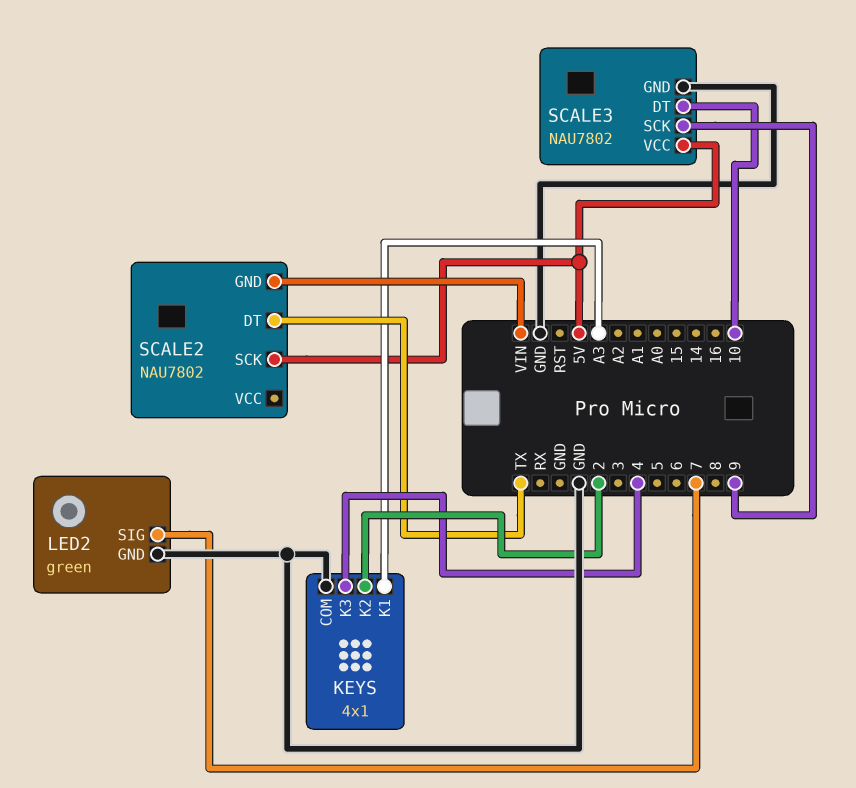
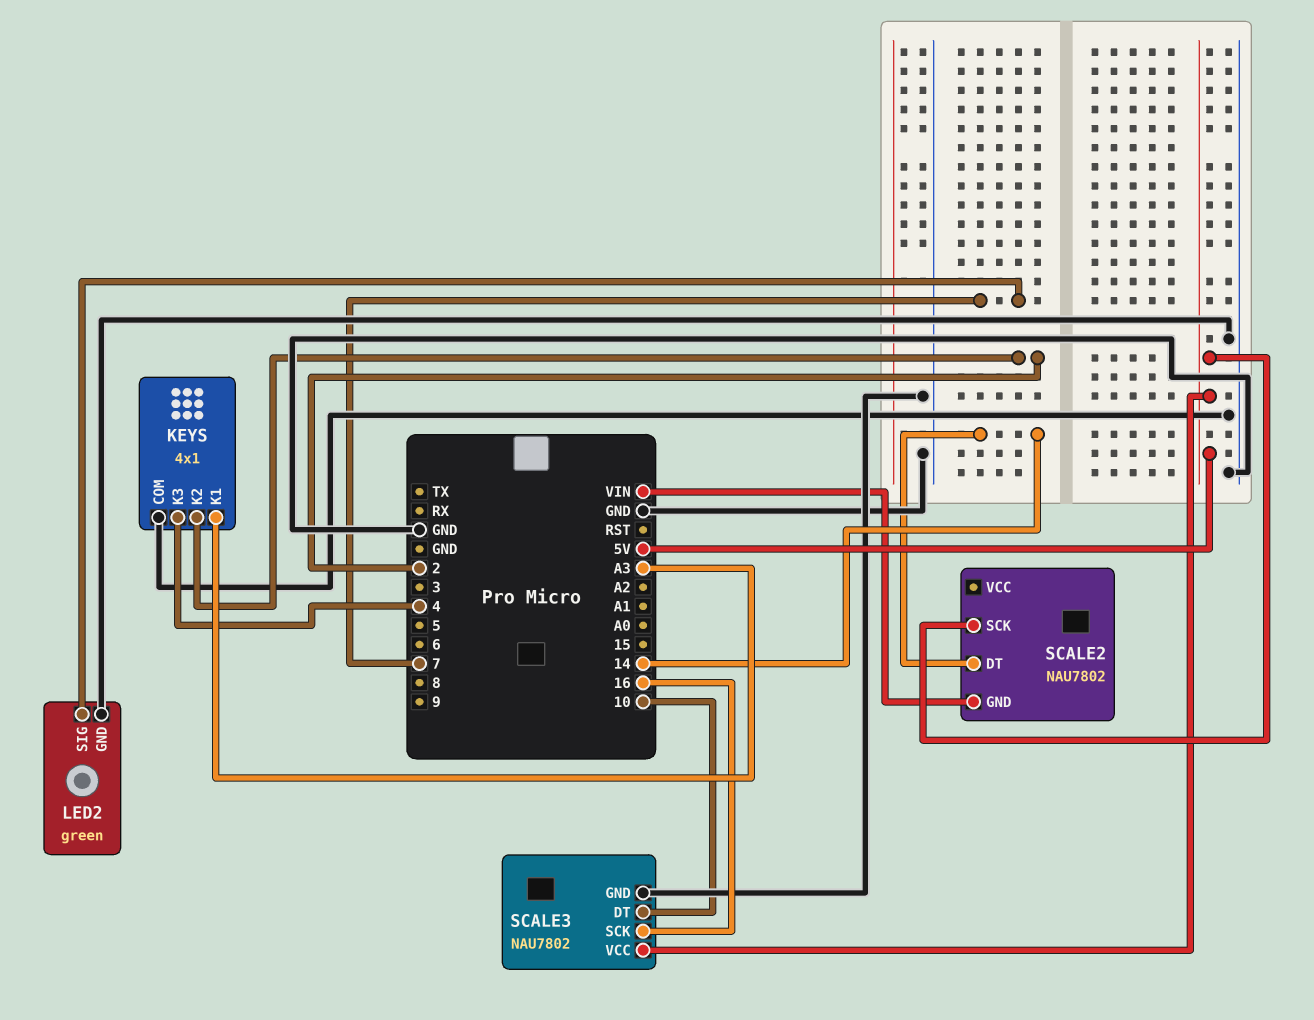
SCALE2 pin DT: TX -> 14
SCALE3 pin SCK: 9 -> 16

